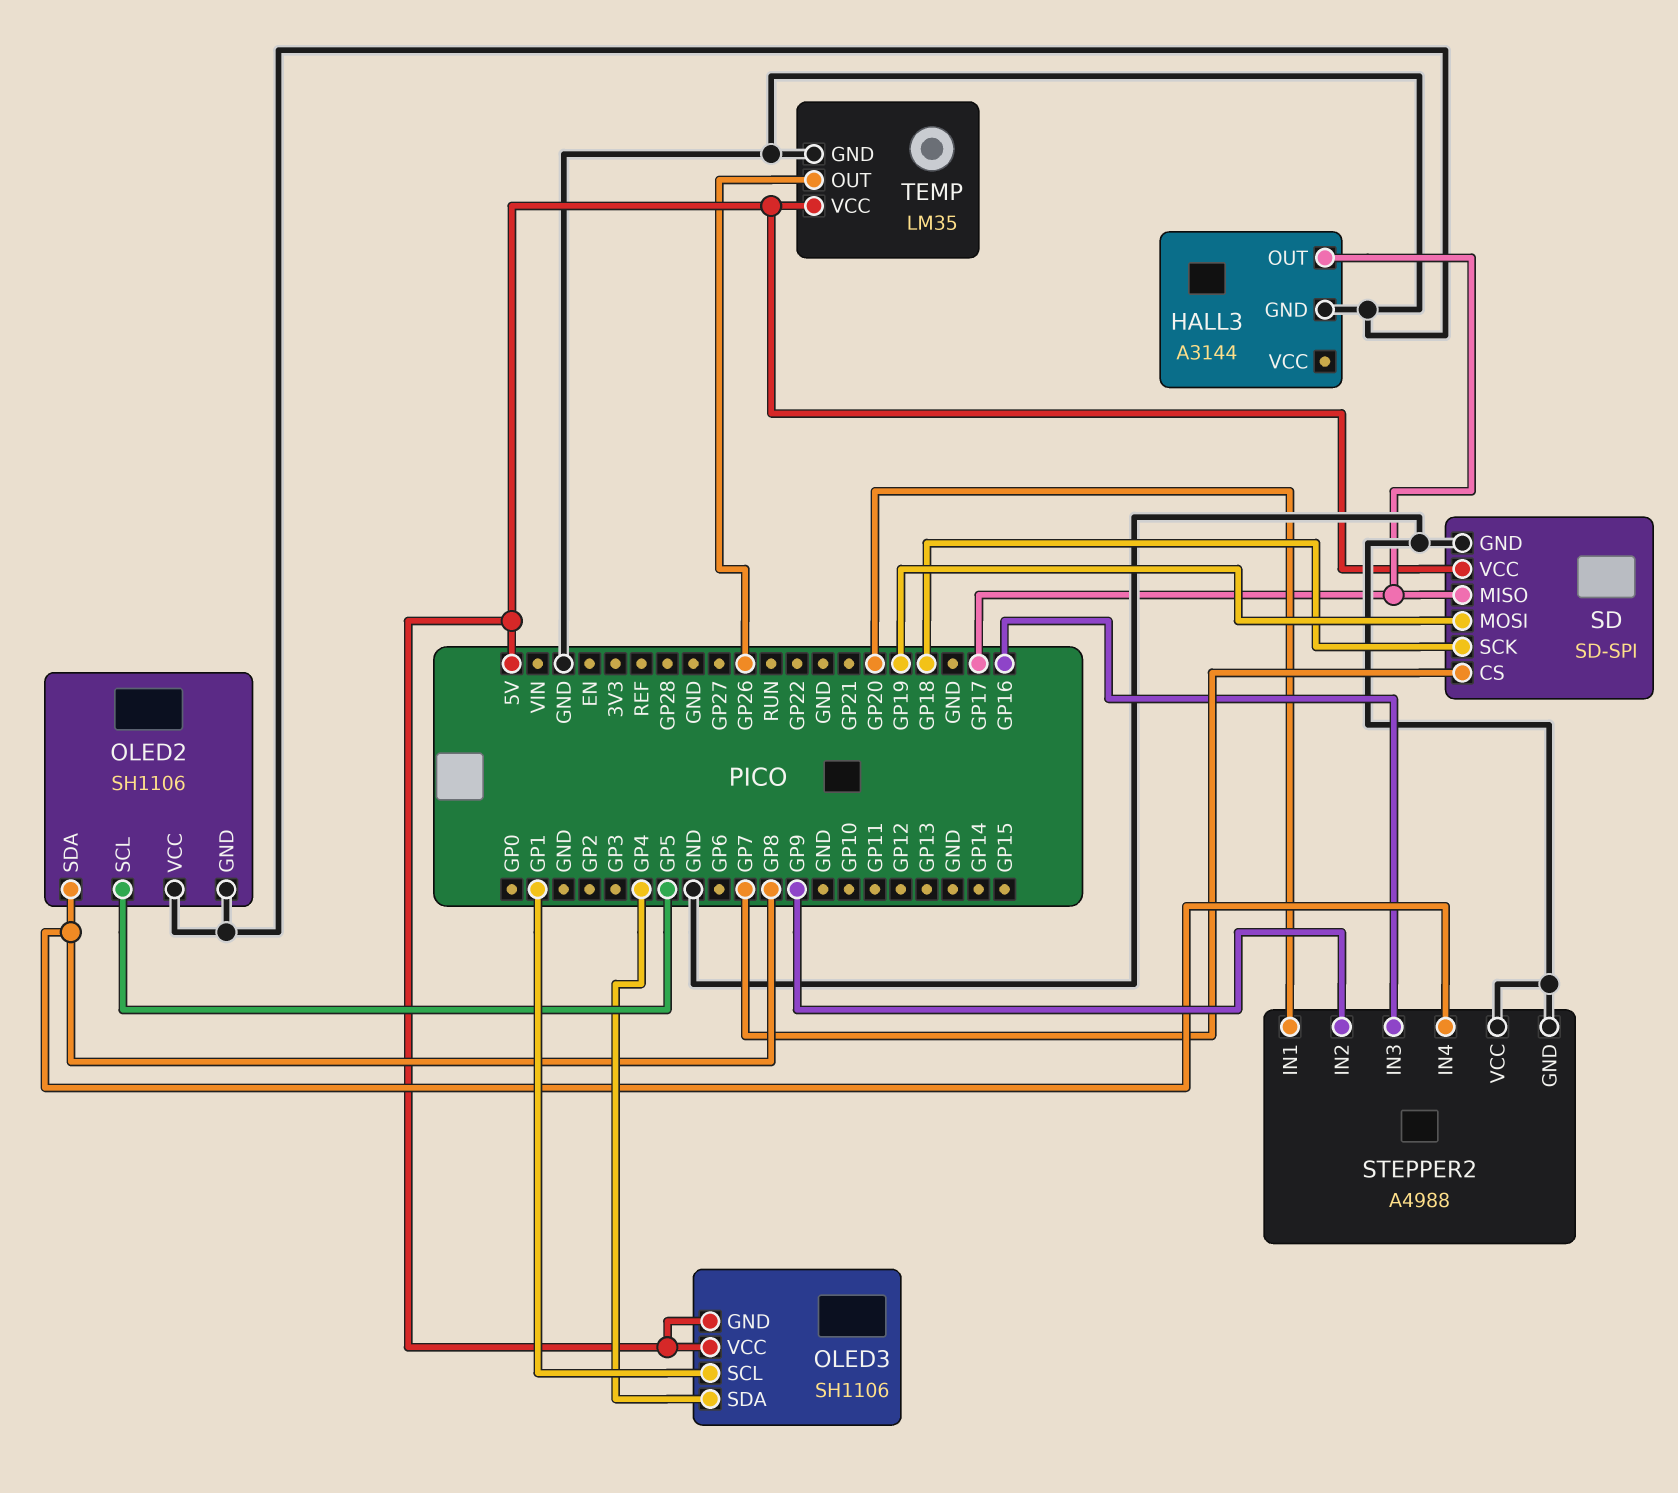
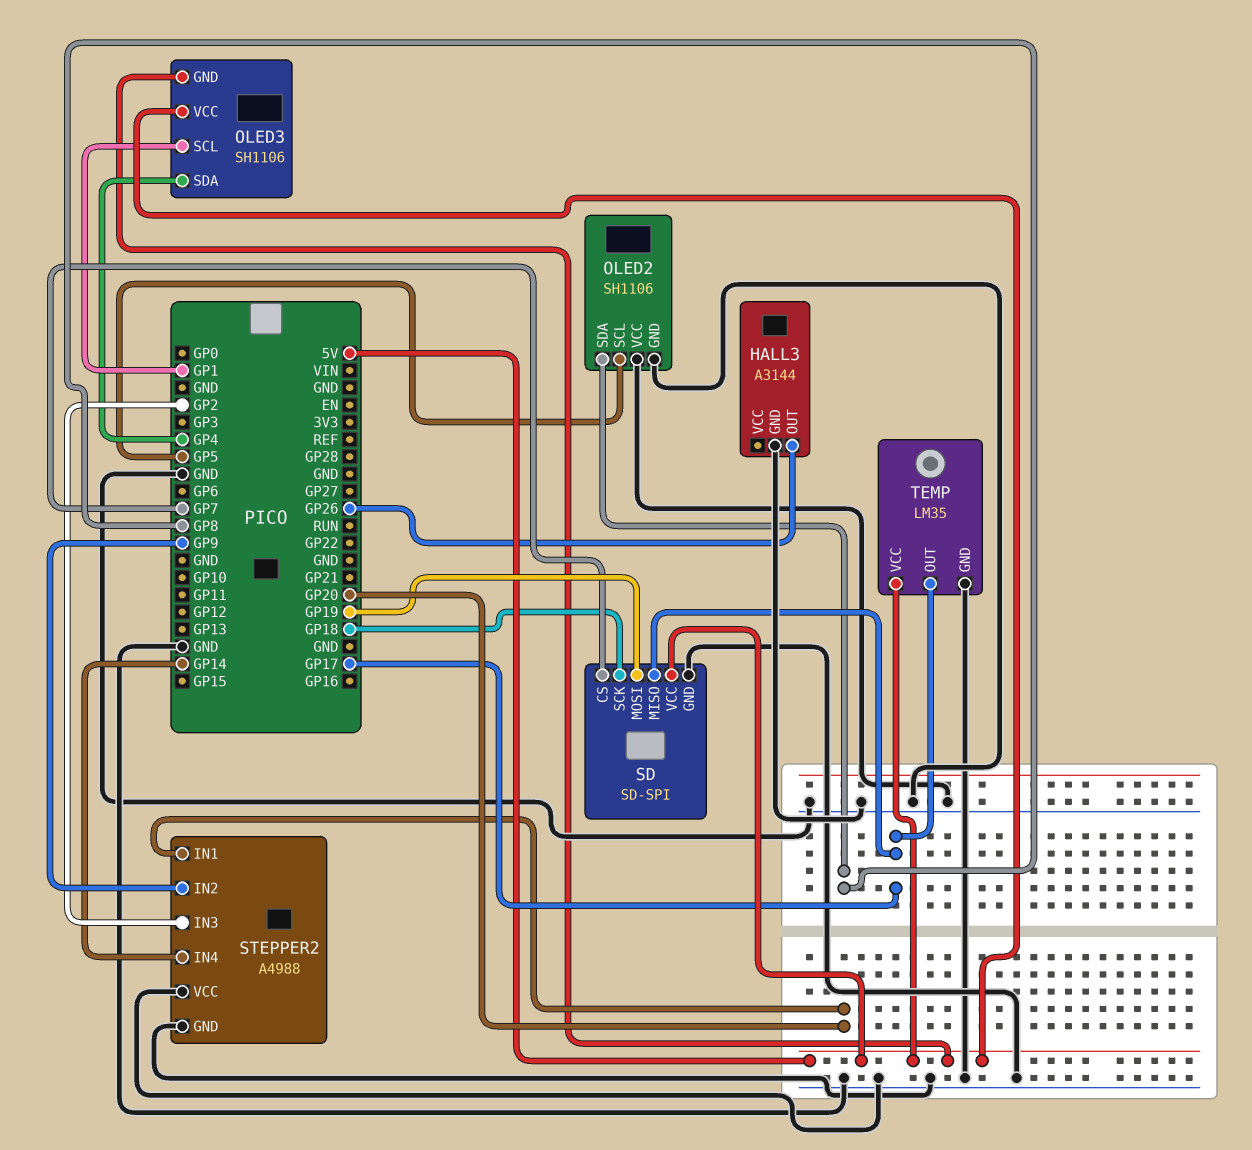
HALL3 pin OUT: GP17 -> GP26
STEPPER2 pin IN3: GP16 -> GP2
STEPPER2 pin IN4: GP8 -> GP14
TEMP pin OUT: GP26 -> GP17

